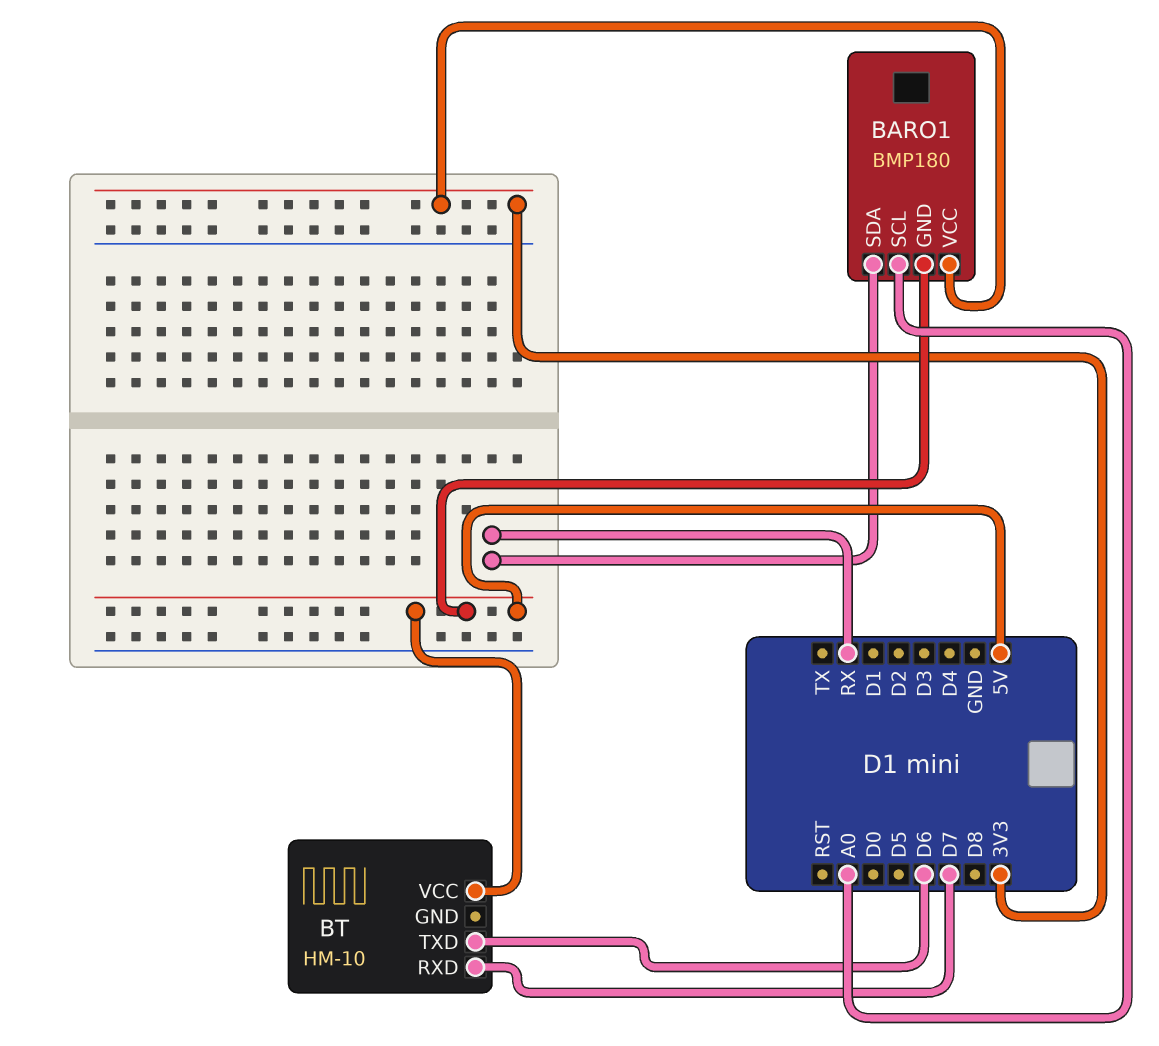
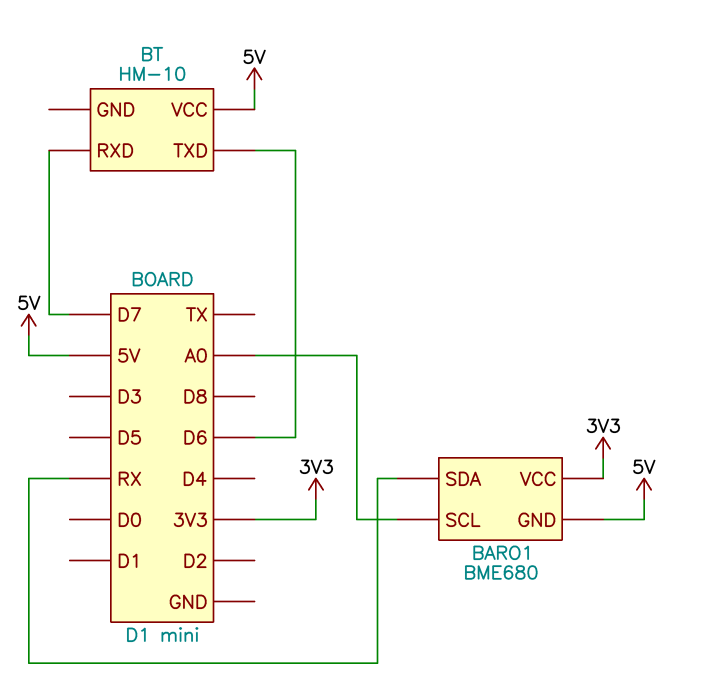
BARO1: BMP180 -> BME680

